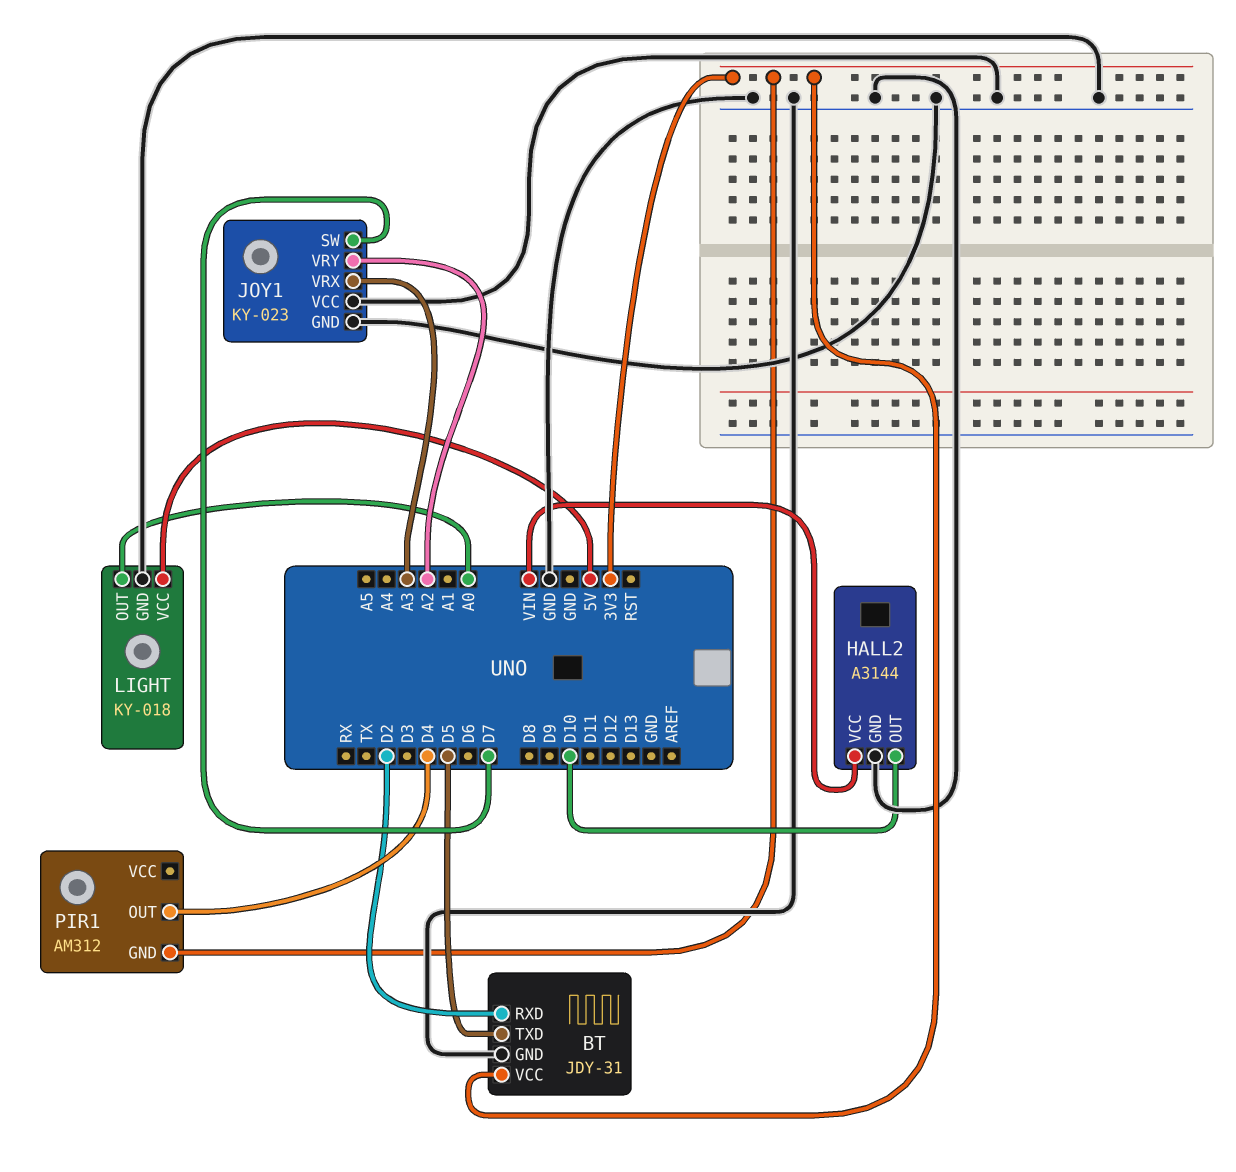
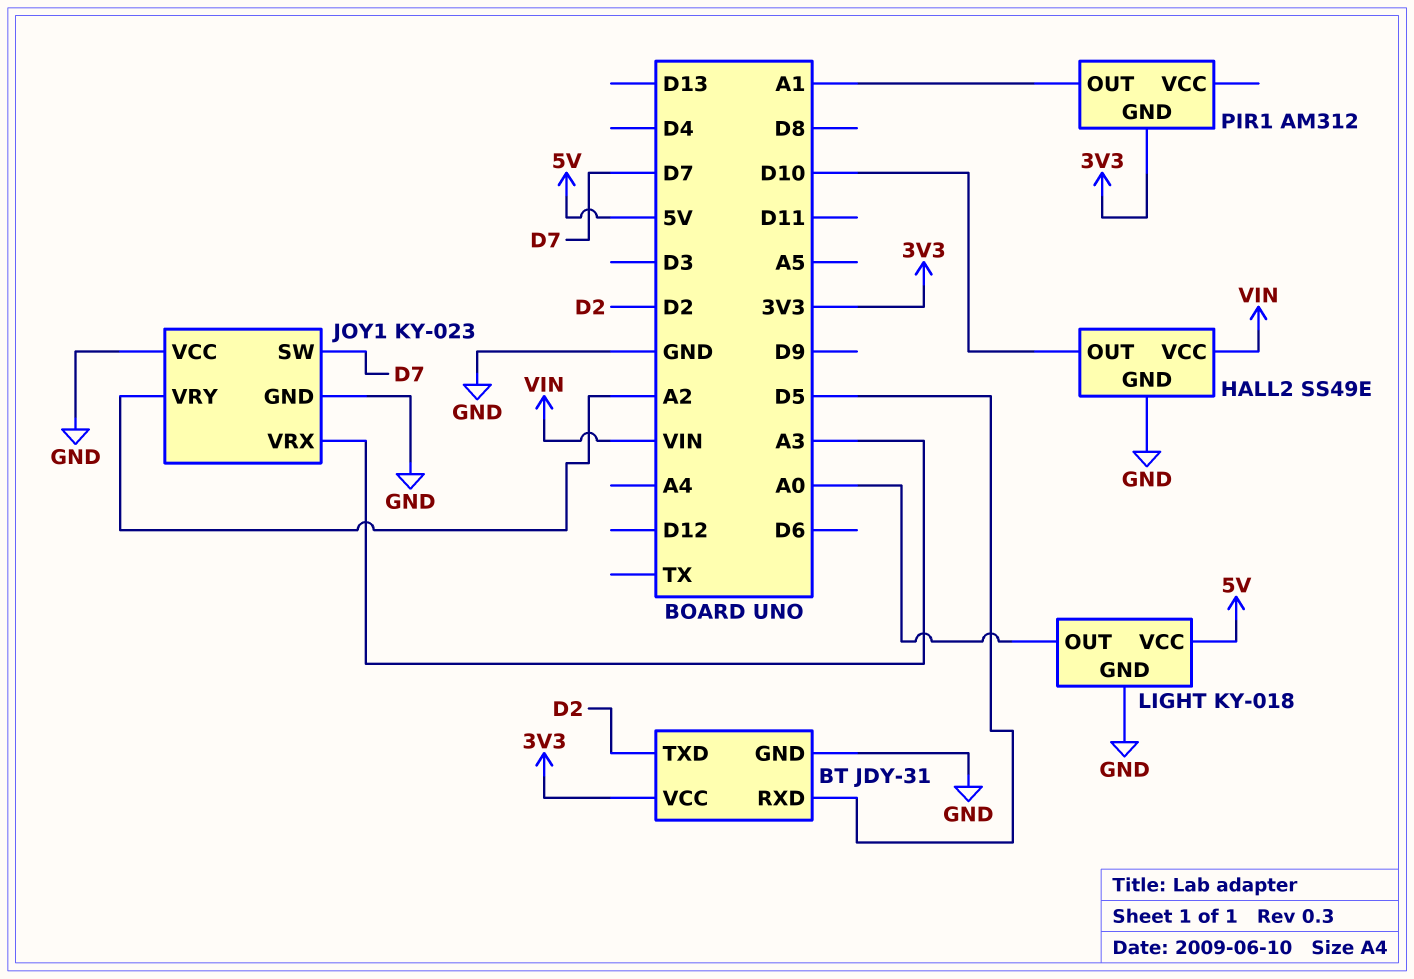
BT pin RXD: D2 -> D5
BT pin TXD: D5 -> D2
HALL2: A3144 -> SS49E
PIR1 pin OUT: D4 -> A1

